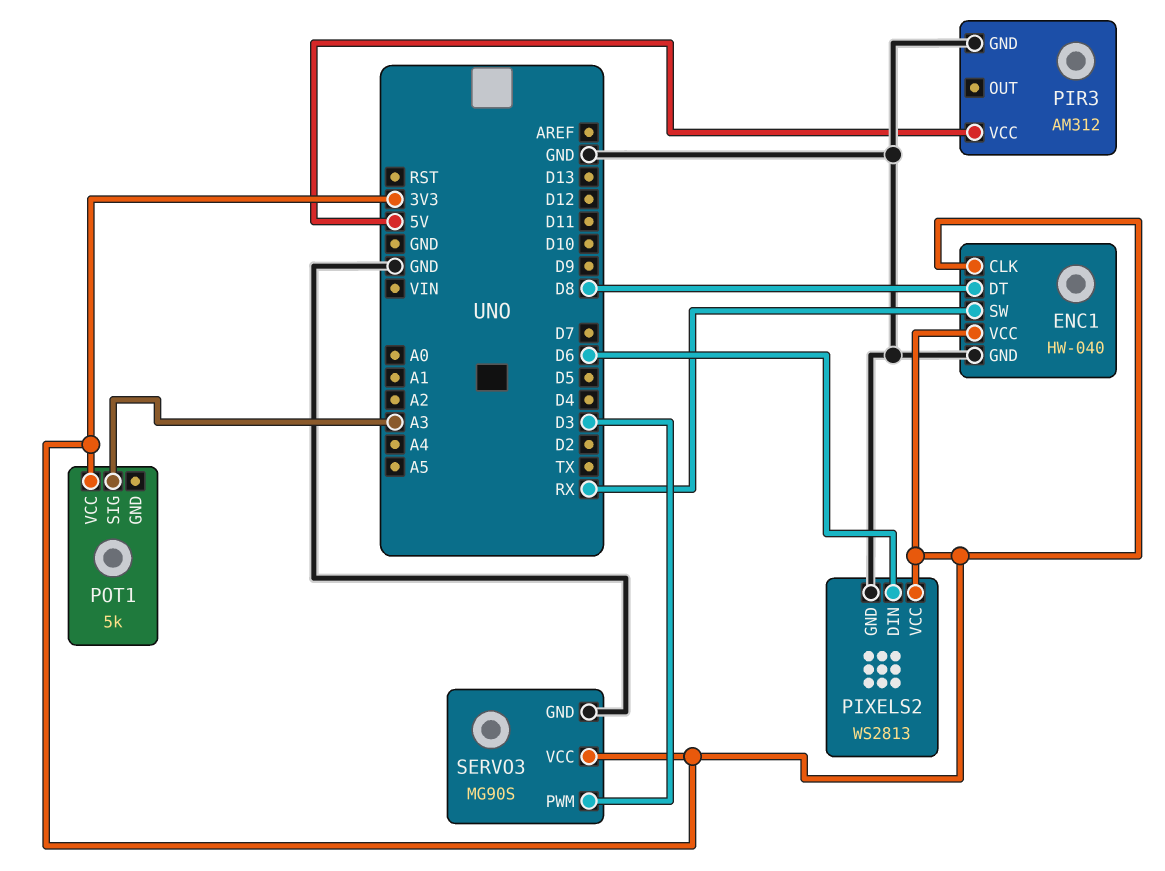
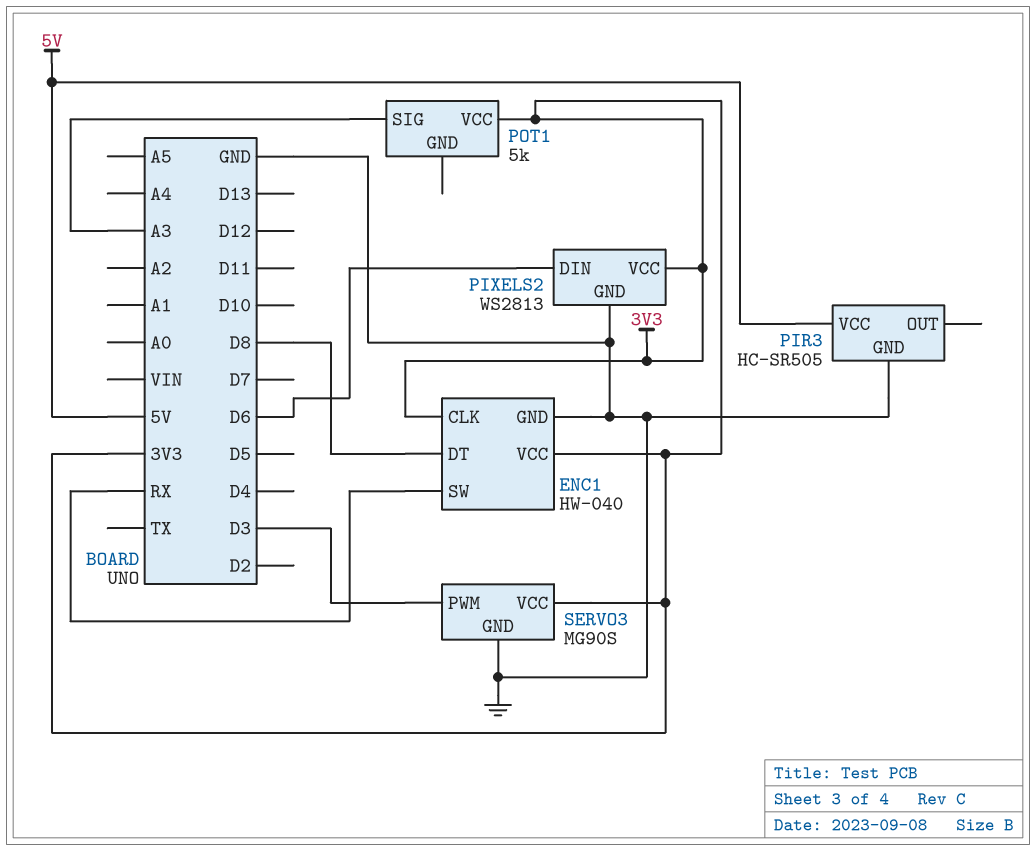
PIR3: AM312 -> HC-SR505

